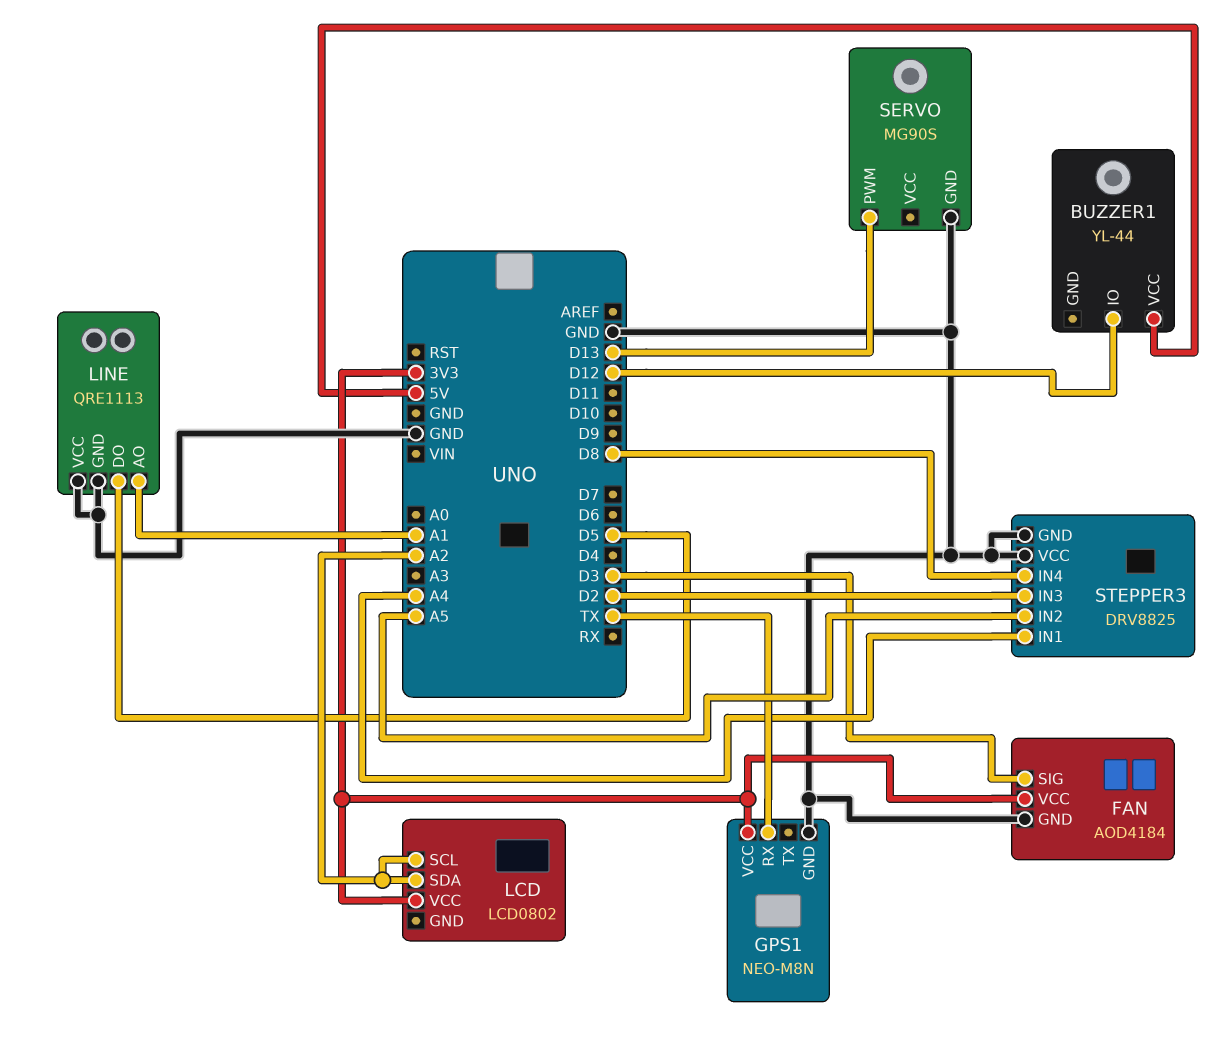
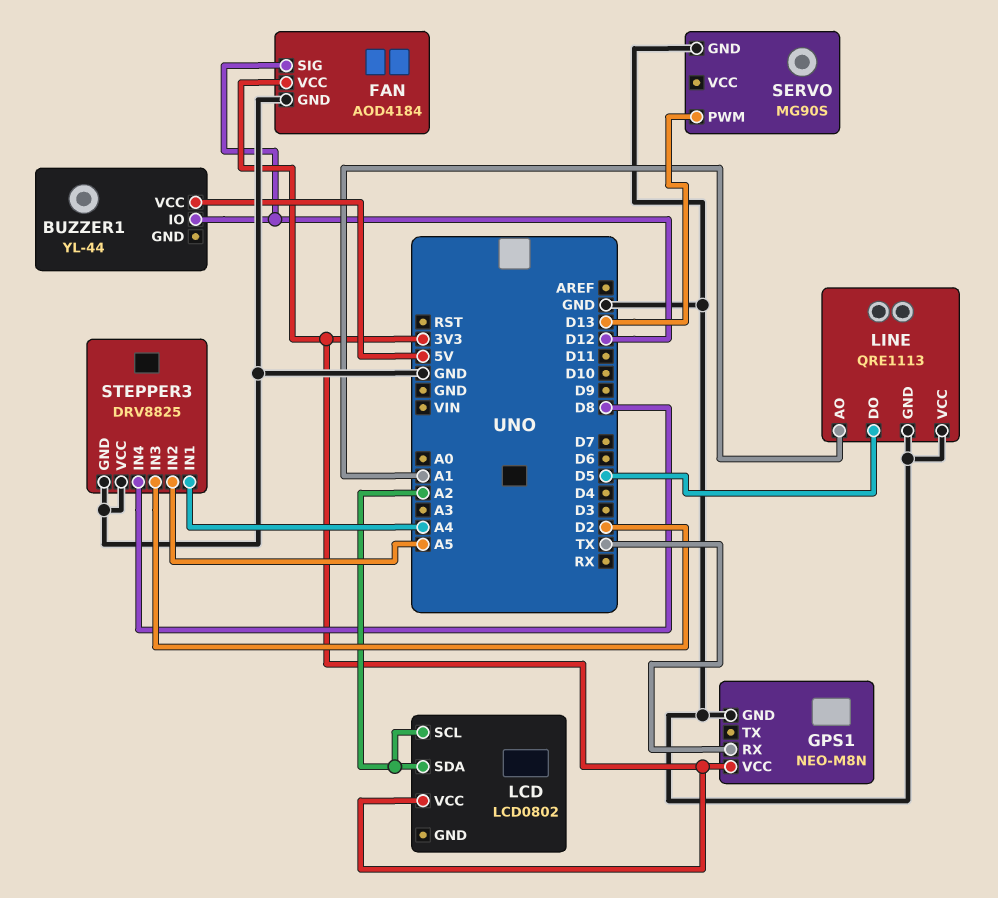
FAN pin SIG: D3 -> D12

